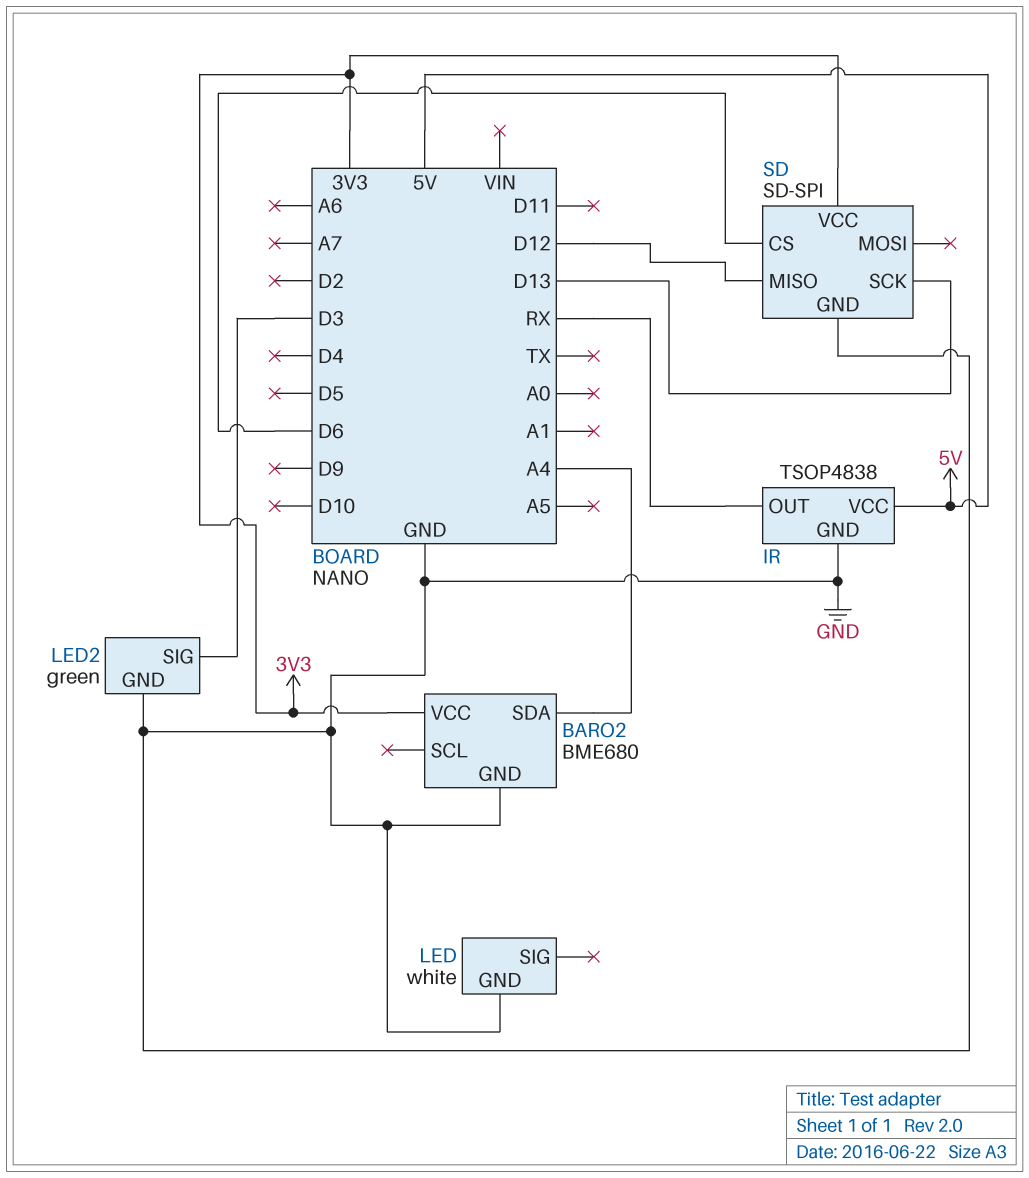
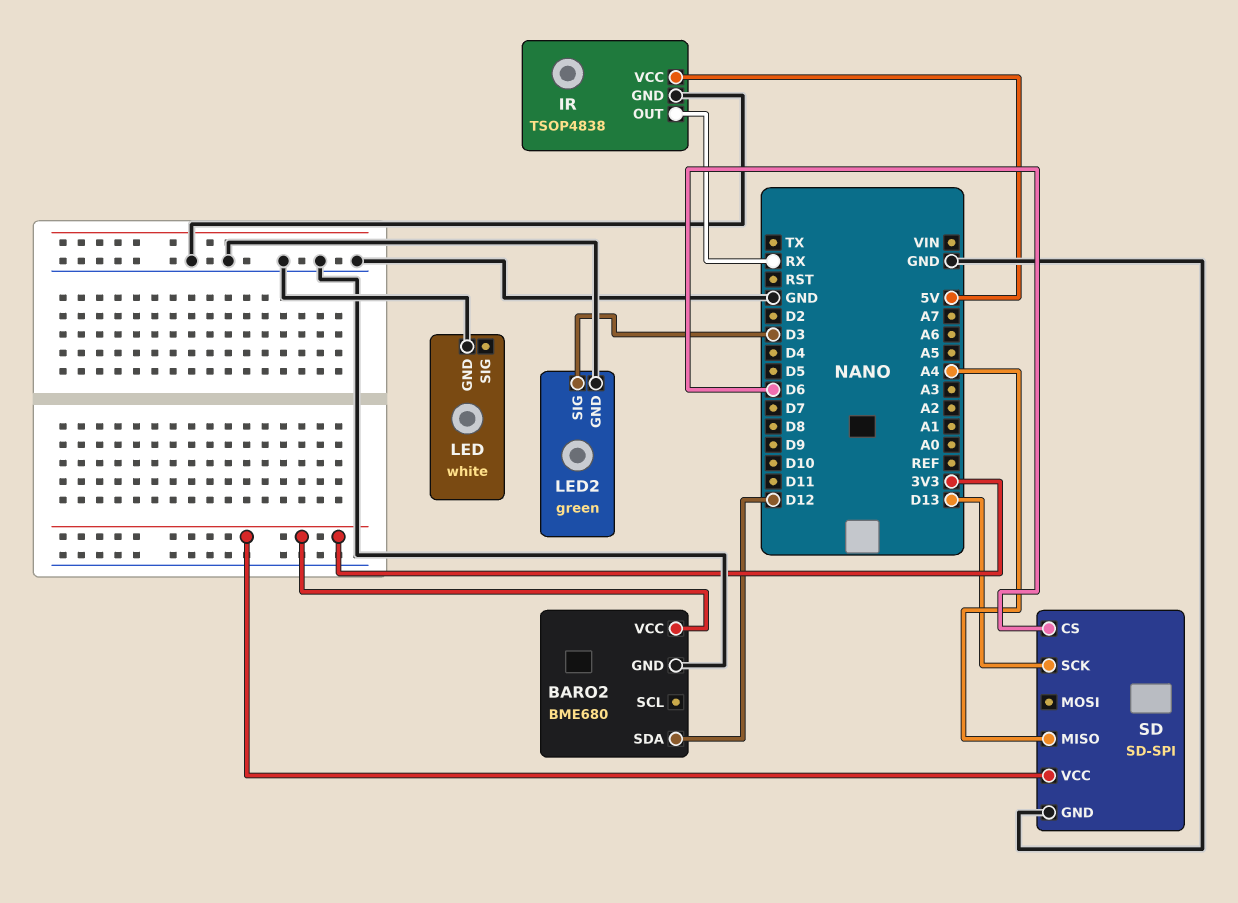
BARO2 pin SDA: A4 -> D12
SD pin MISO: D12 -> A4

